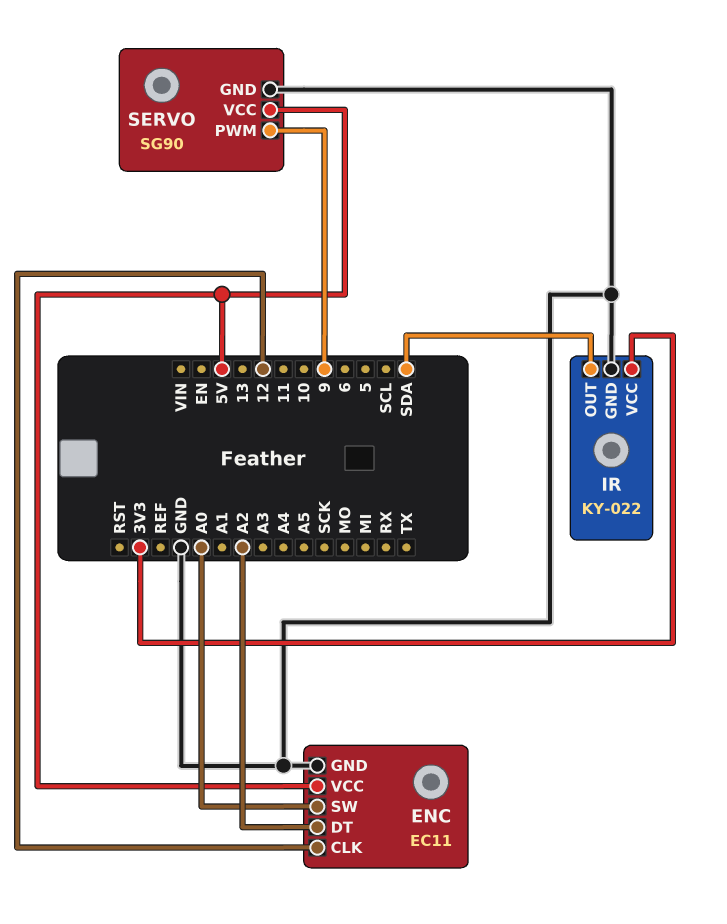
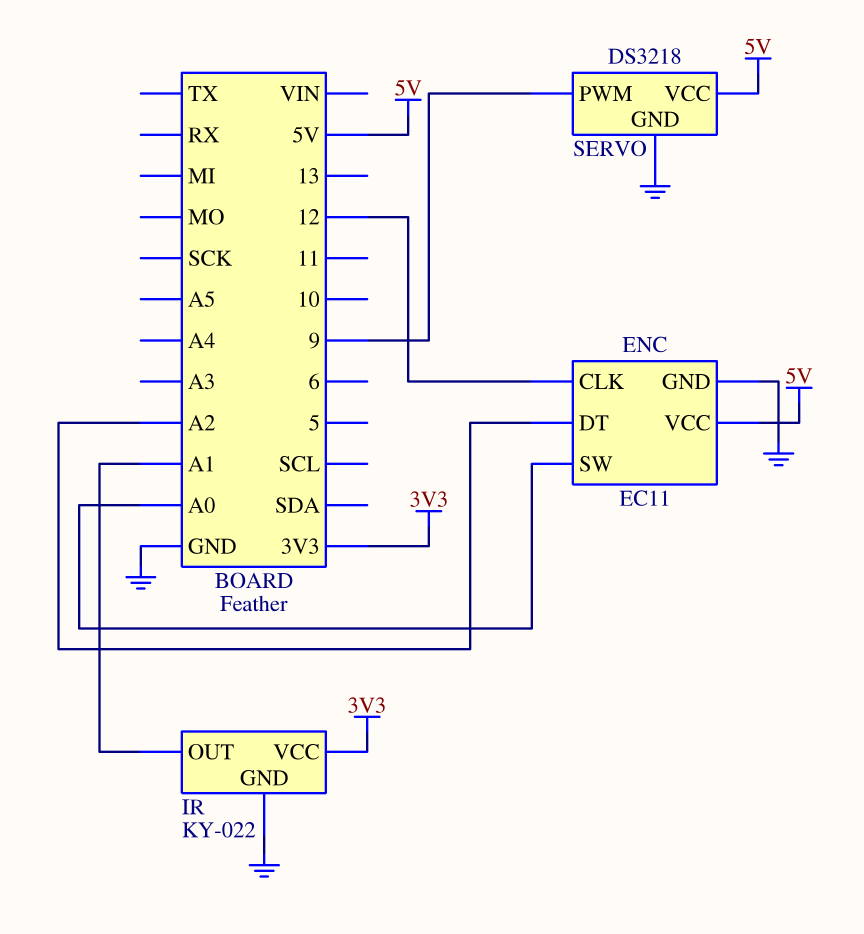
IR pin OUT: SDA -> A1
SERVO: SG90 -> DS3218

